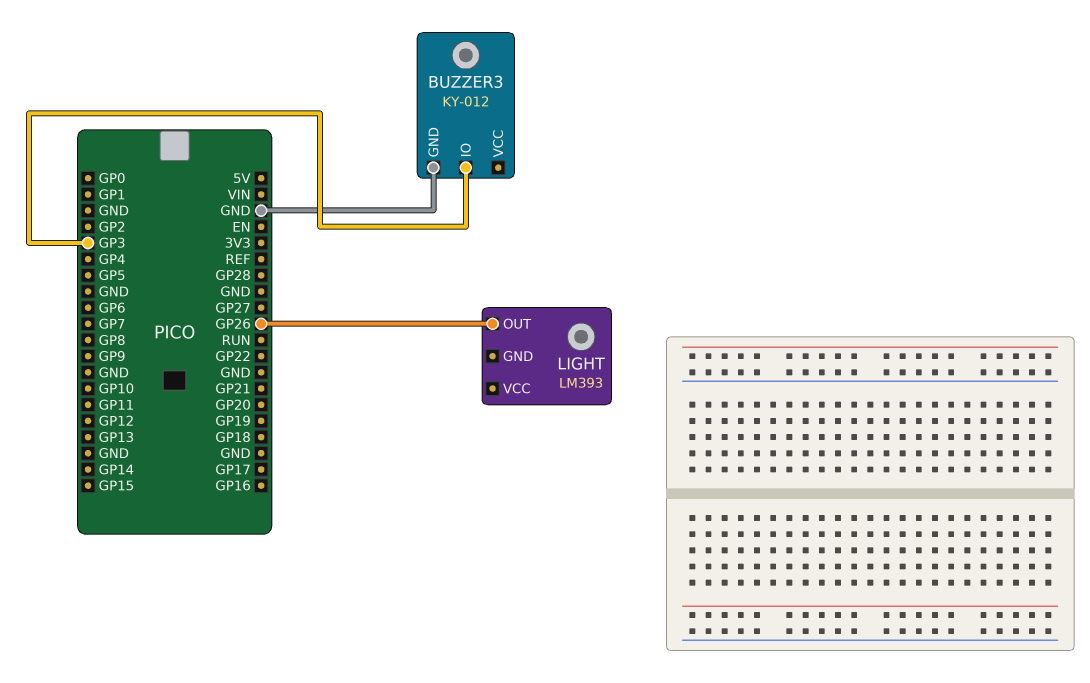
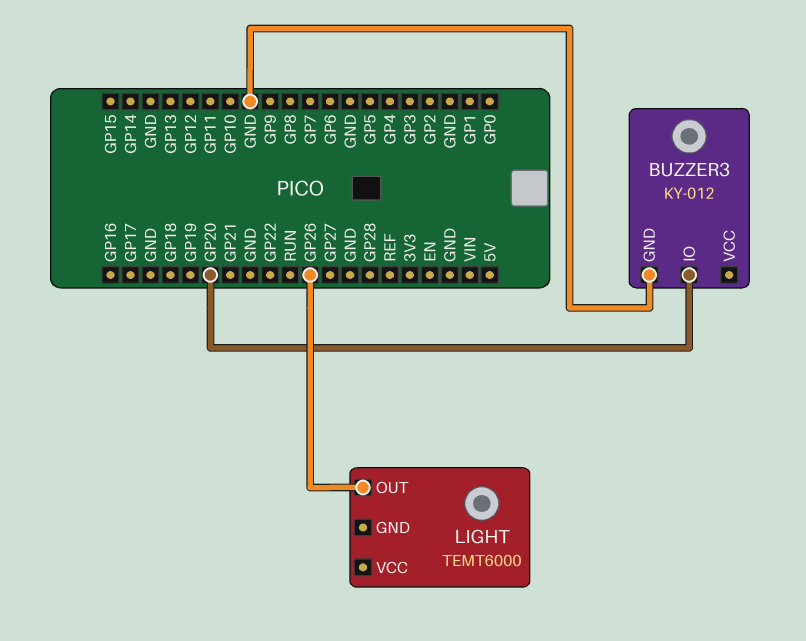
BUZZER3 pin IO: GP3 -> GP20
LIGHT: LM393 -> TEMT6000

